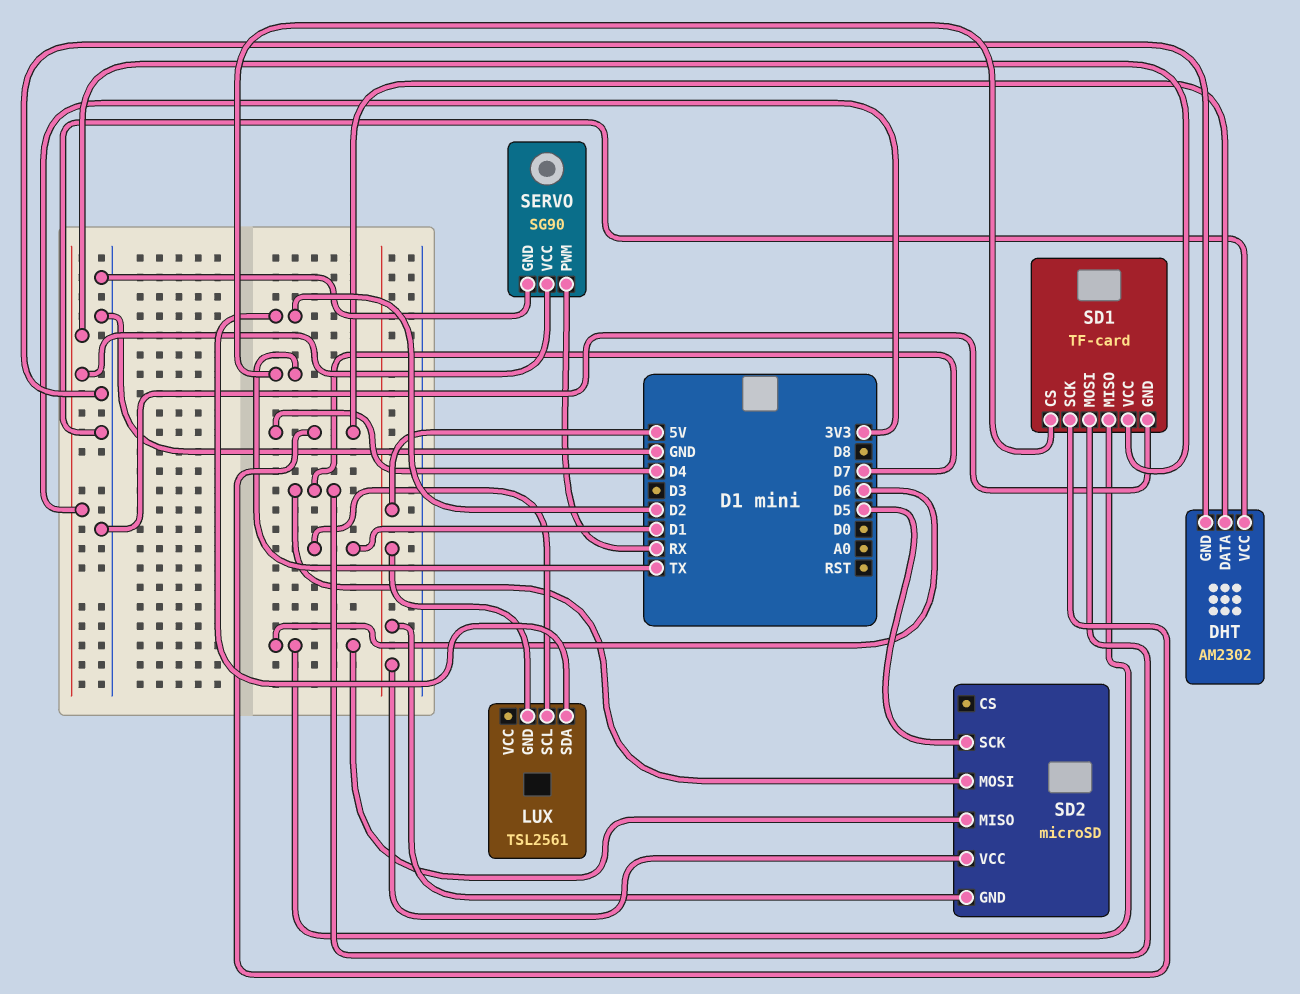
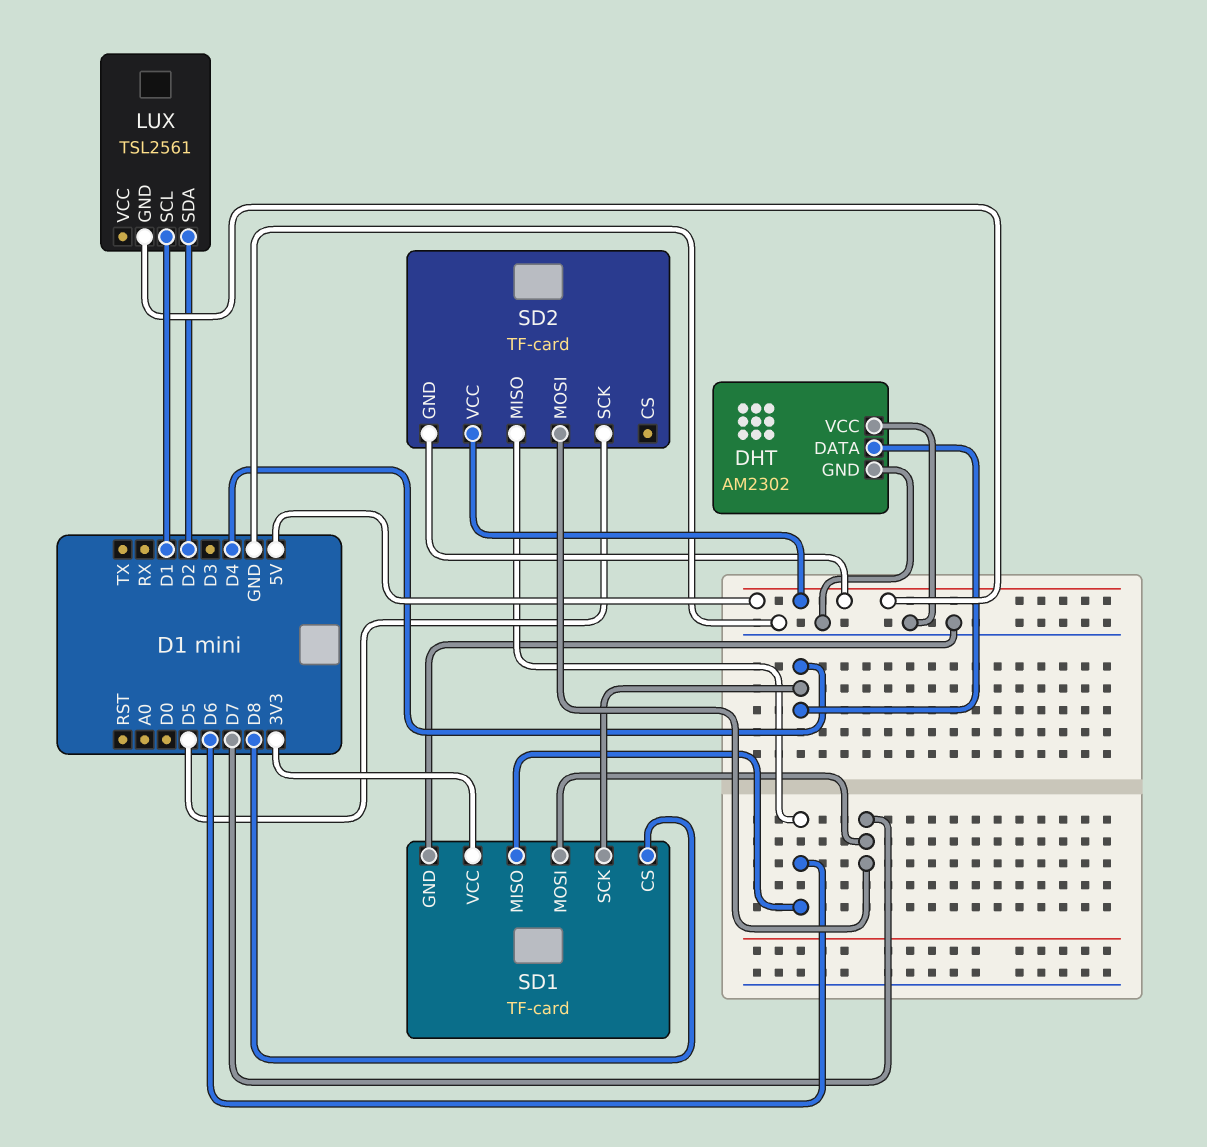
SD1 pin CS: TX -> D8
SD2: microSD -> TF-card
SERVO: SG90 -> none
SERVO pin GND: GND -> none
SERVO pin PWM: RX -> none
SERVO pin VCC: 3V3 -> none

